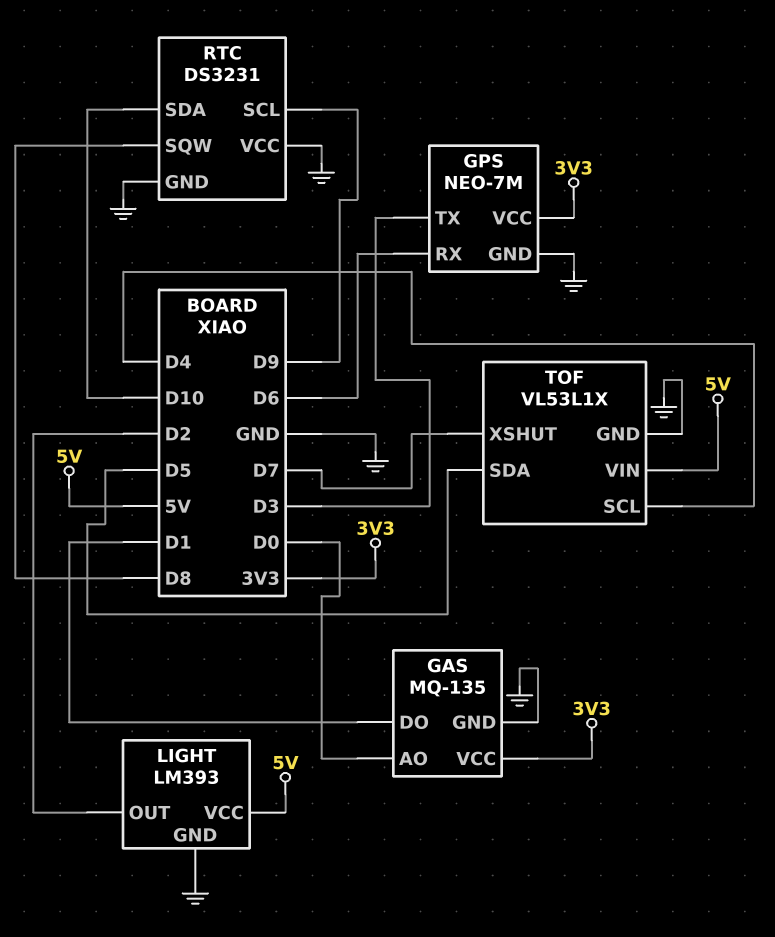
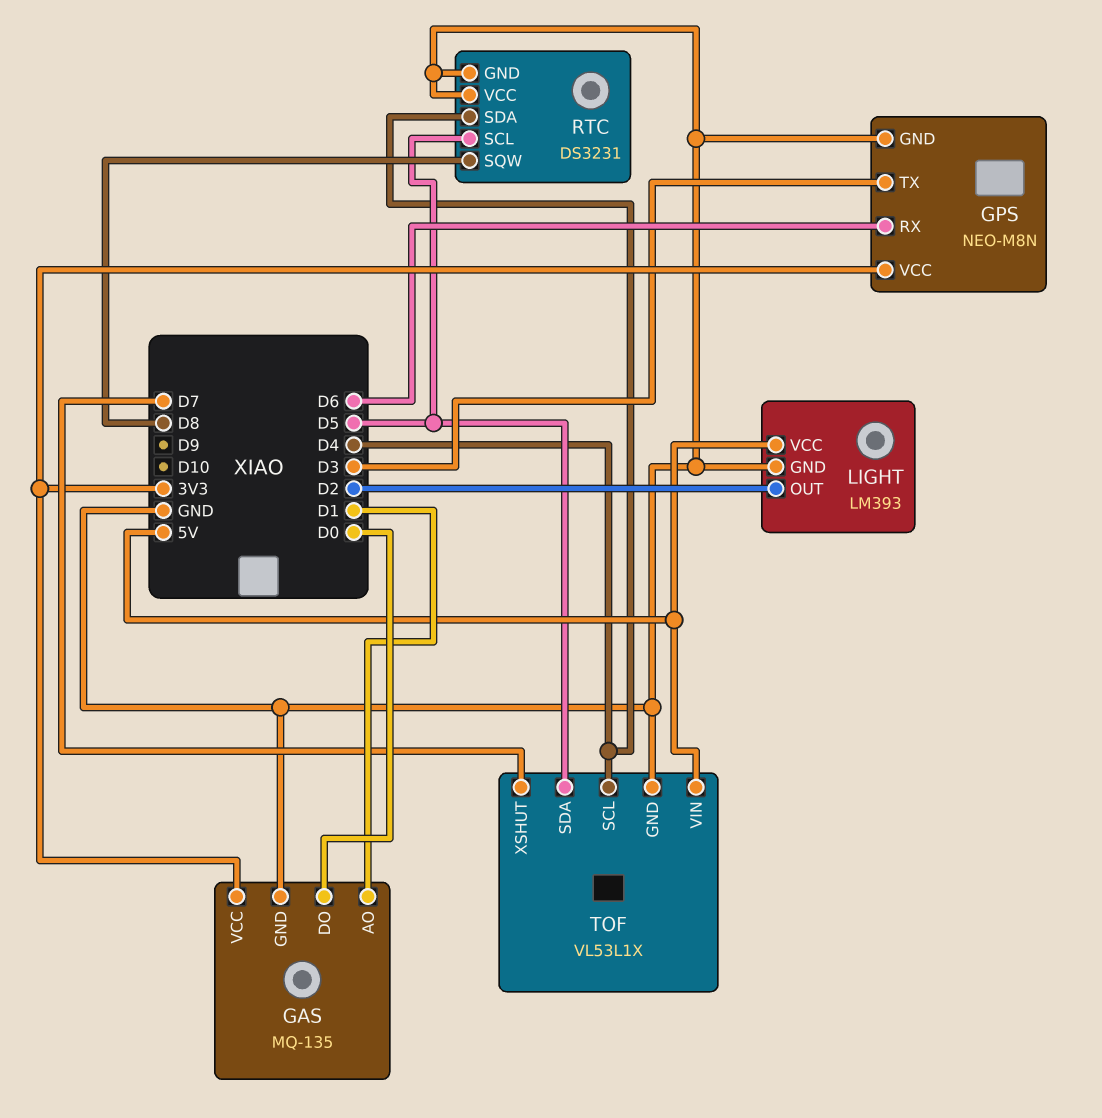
GAS pin AO: D0 -> D1
GAS pin DO: D1 -> D0
GPS: NEO-7M -> NEO-M8N
RTC pin SCL: D9 -> D5
RTC pin SDA: D10 -> D4

